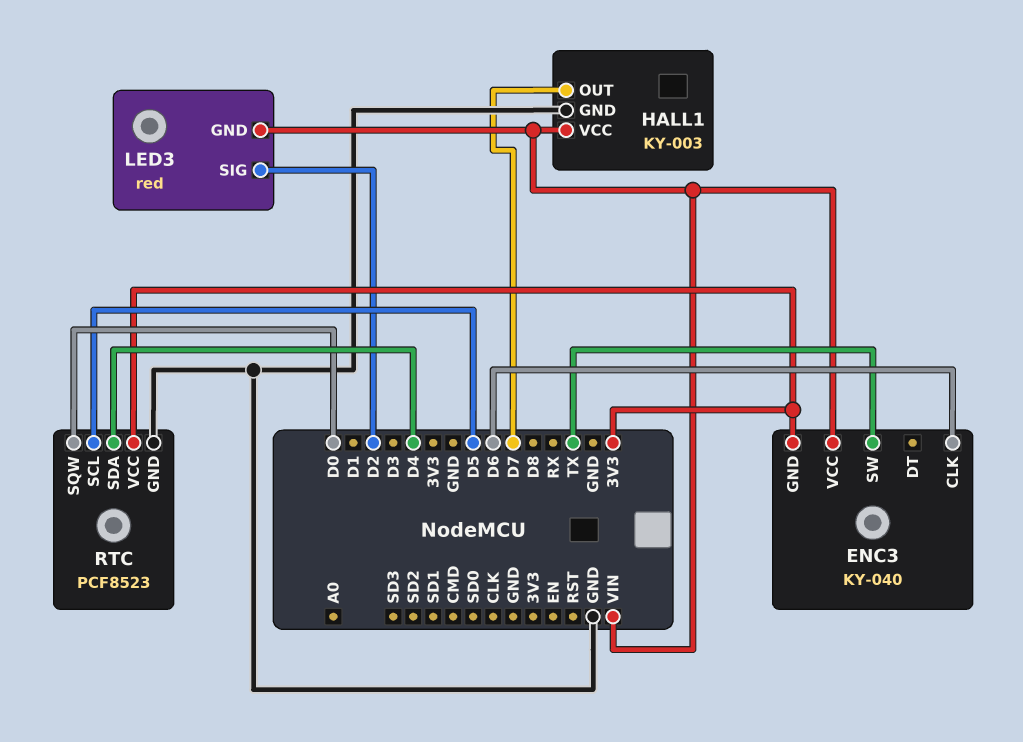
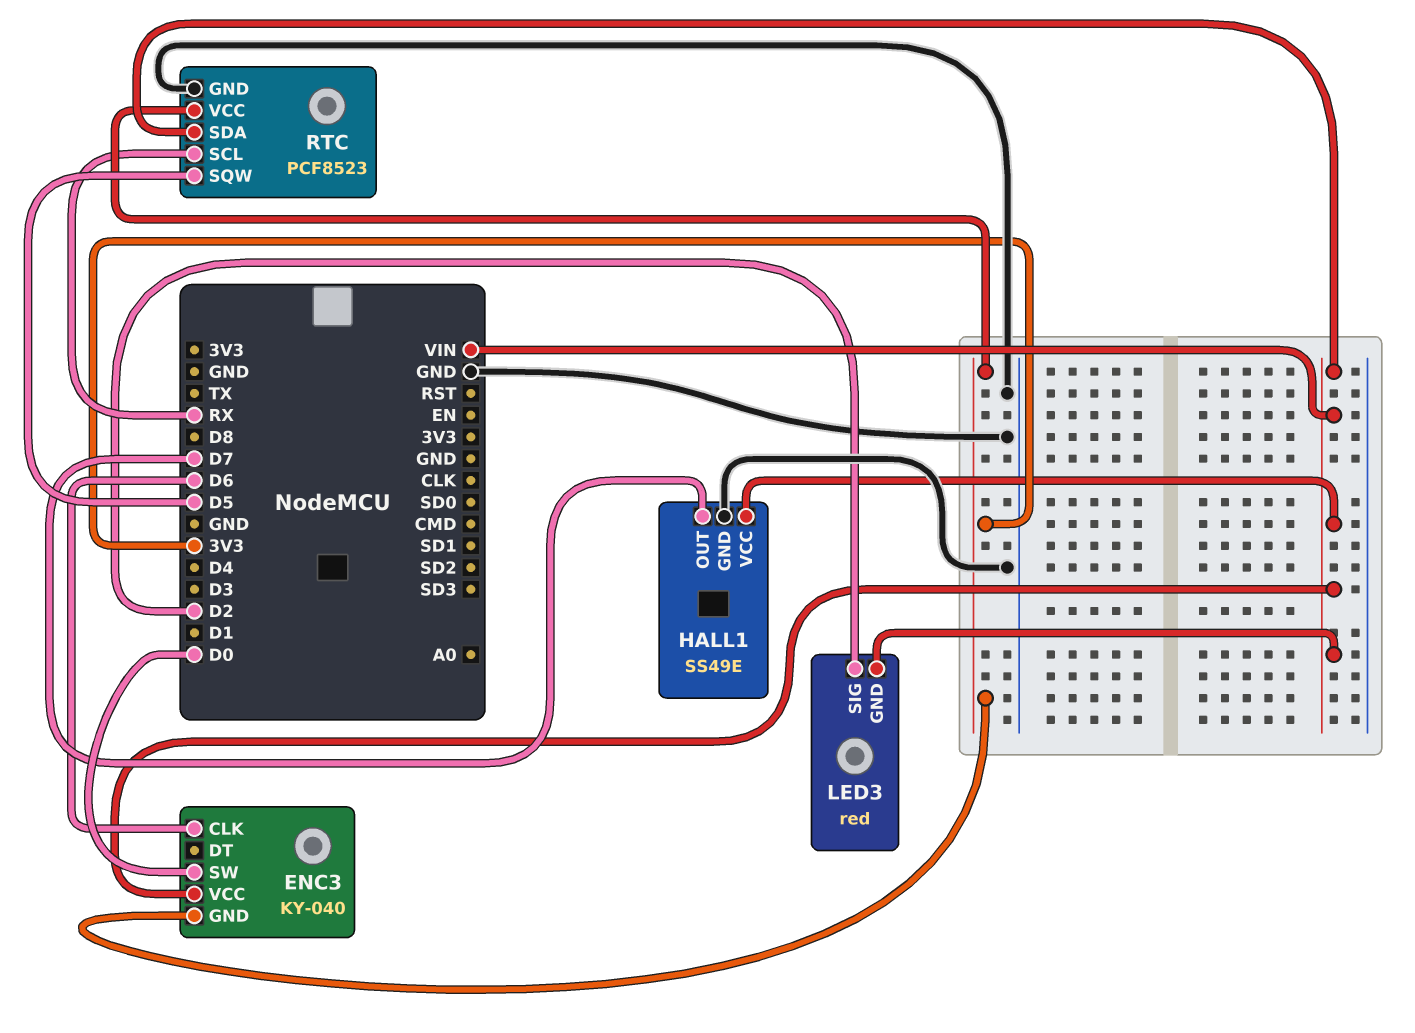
ENC3 pin SW: TX -> D0
HALL1: KY-003 -> SS49E
RTC pin SCL: D5 -> RX
RTC pin SDA: D4 -> VIN
RTC pin SQW: D0 -> D5

